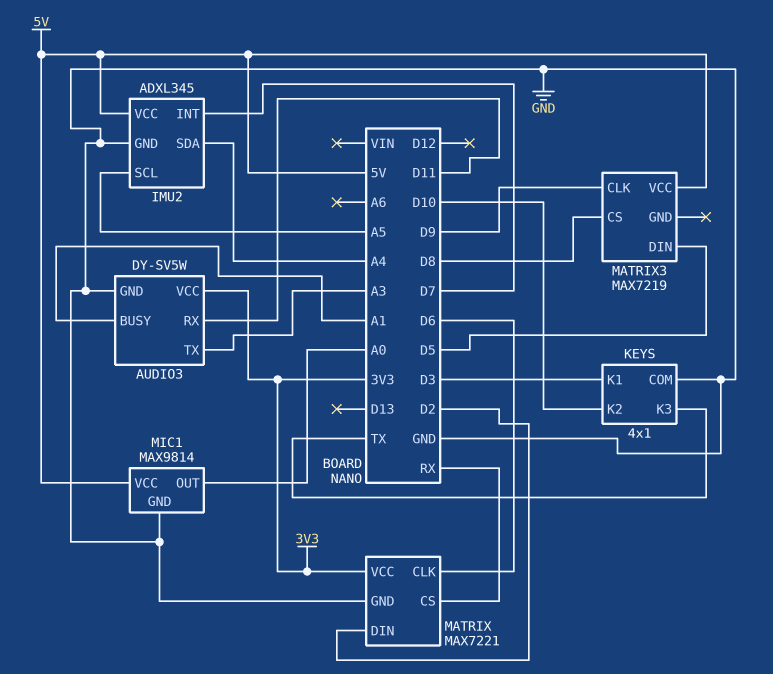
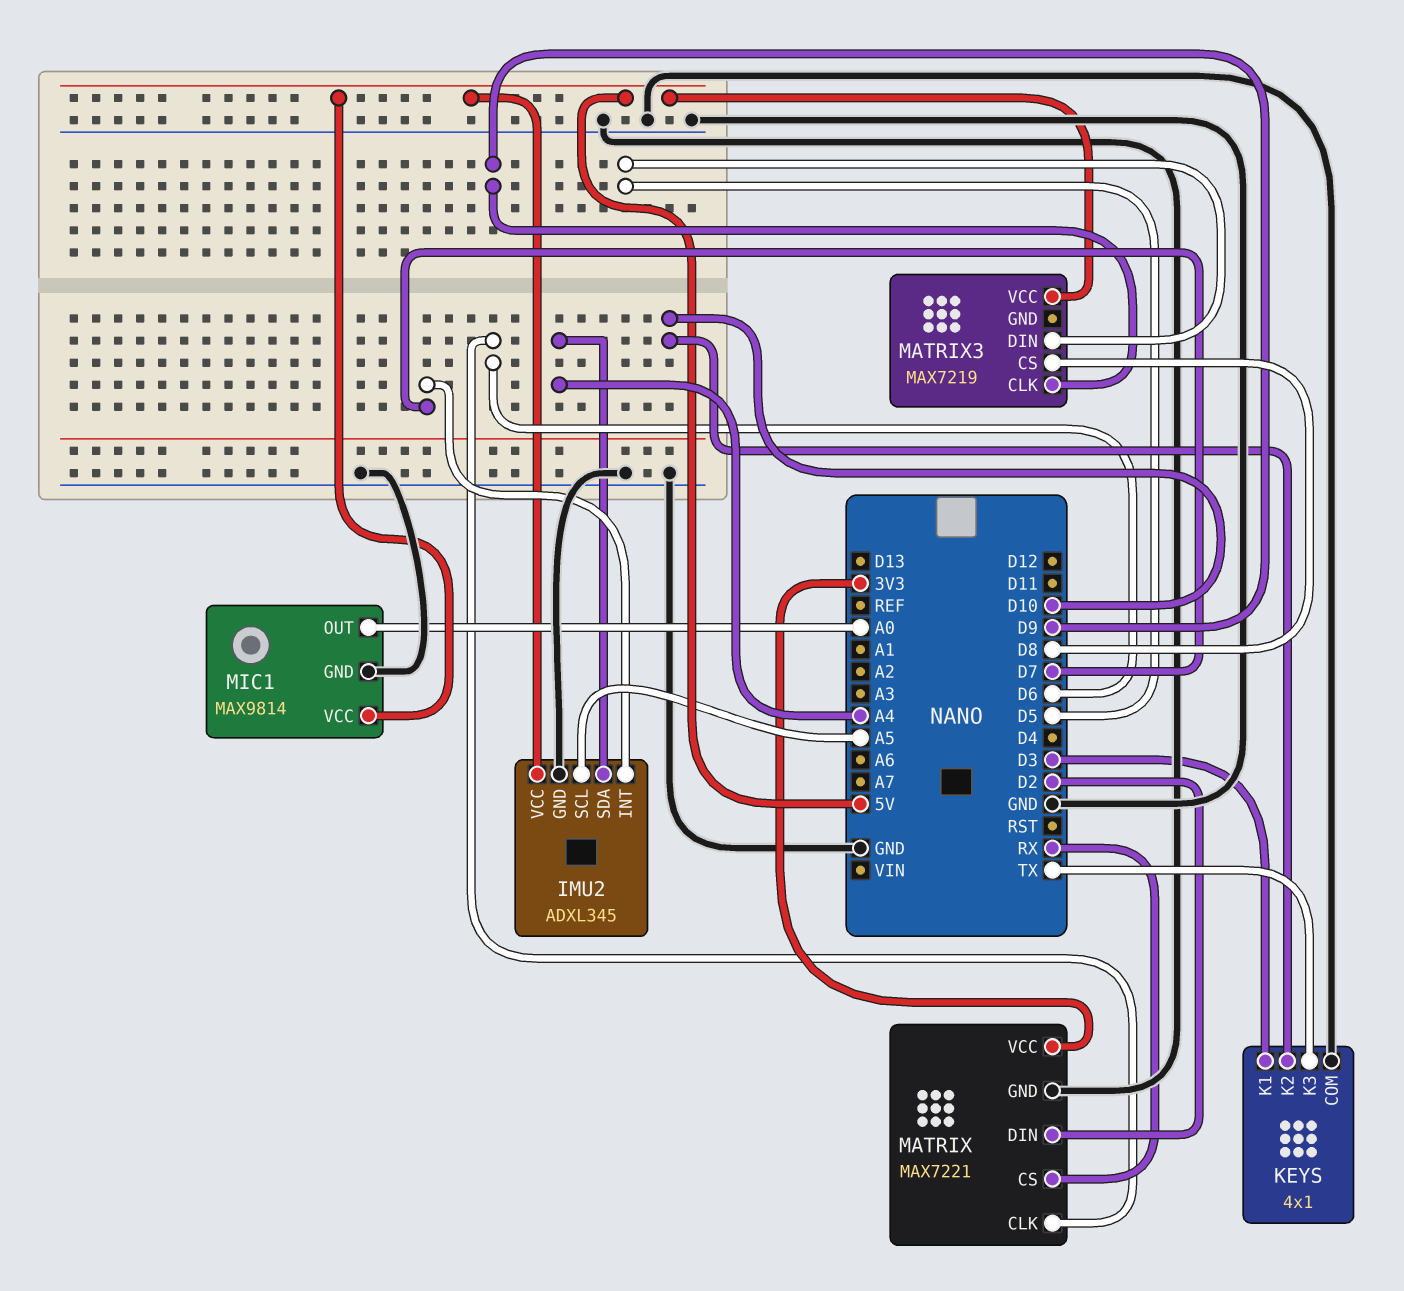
AUDIO3: DY-SV5W -> none
AUDIO3 pin BUSY: A1 -> none
AUDIO3 pin GND: GND -> none
AUDIO3 pin RX: D11 -> none
AUDIO3 pin TX: A3 -> none
AUDIO3 pin VCC: 3V3 -> none

